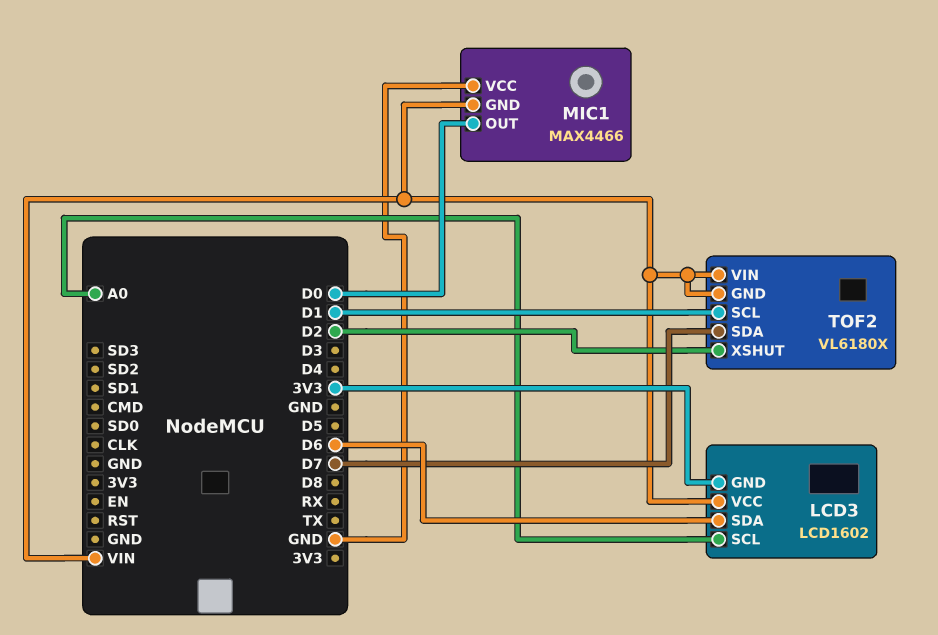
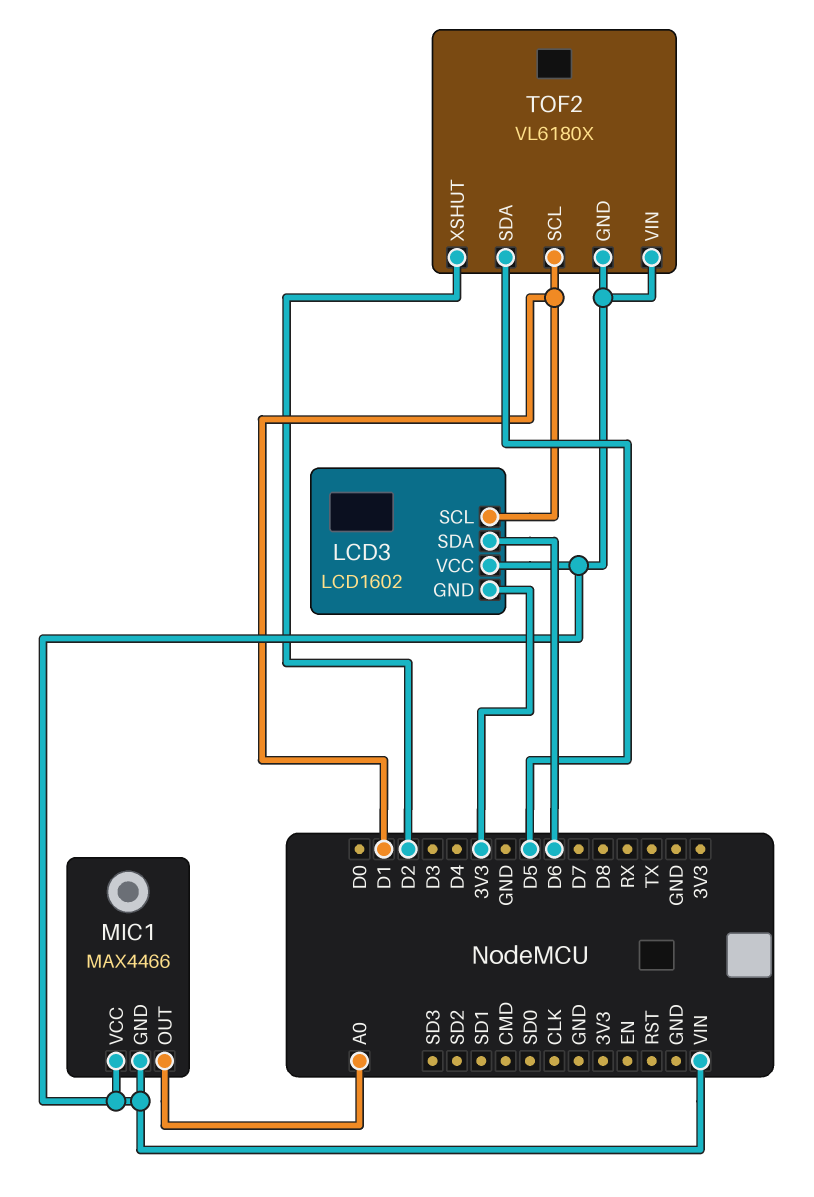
LCD3 pin SCL: A0 -> D1
MIC1 pin OUT: D0 -> A0
MIC1 pin VCC: GND -> VIN
TOF2 pin SDA: D7 -> D5

